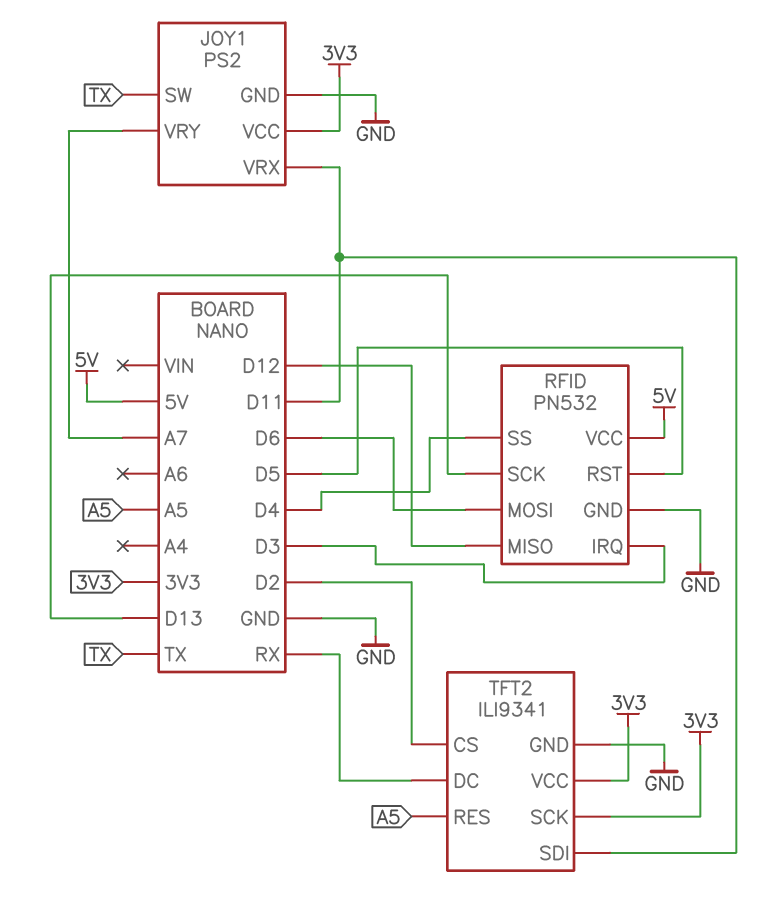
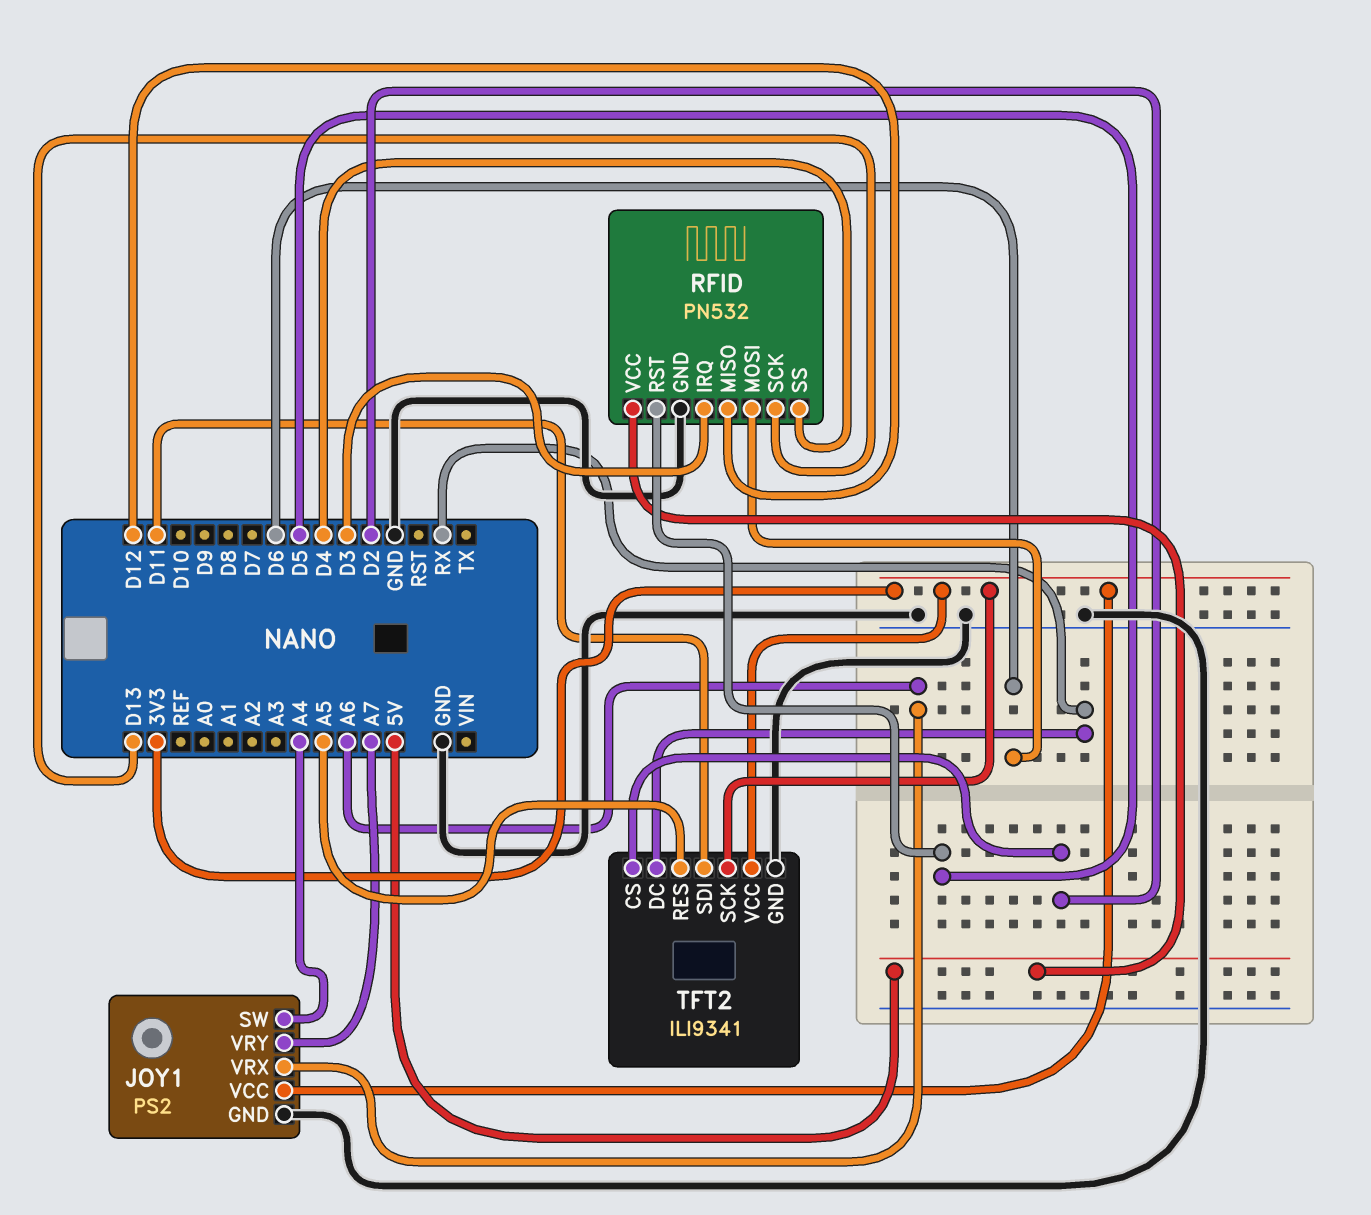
JOY1 pin SW: TX -> A4
JOY1 pin VRX: D11 -> A6

